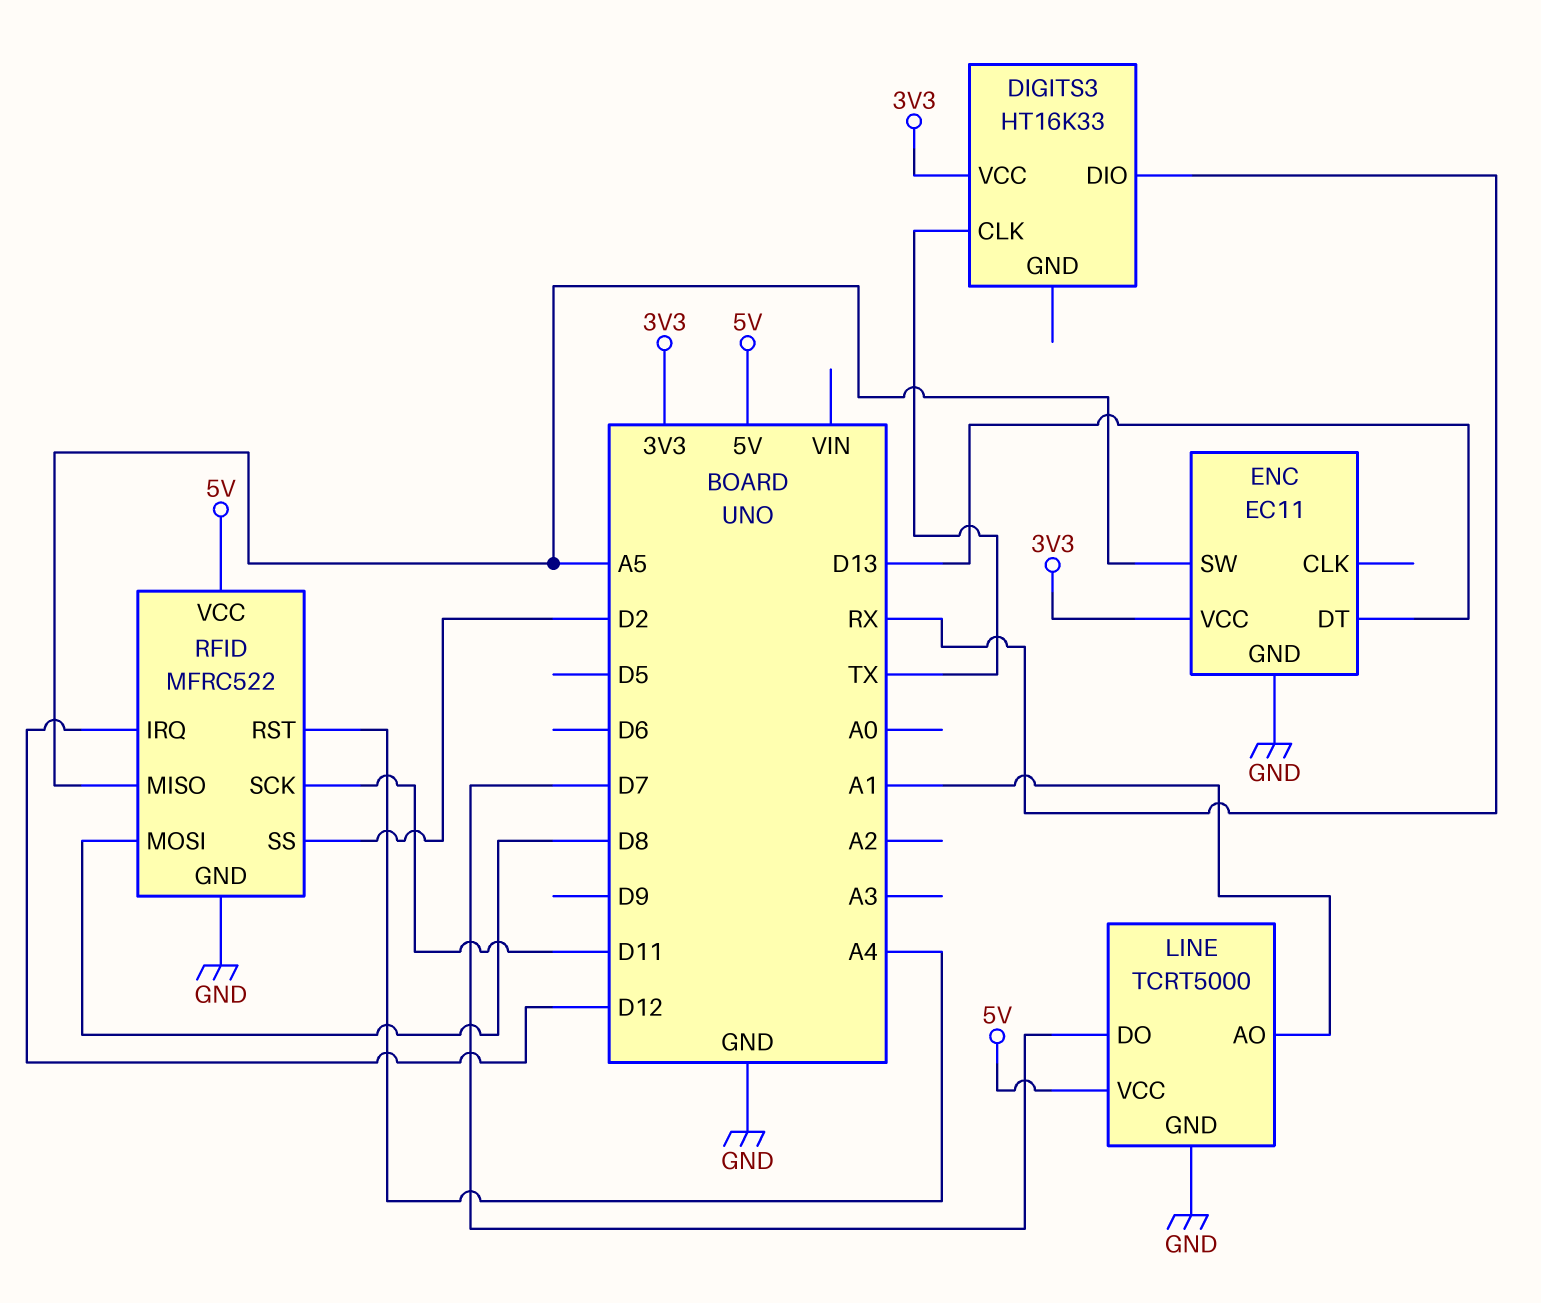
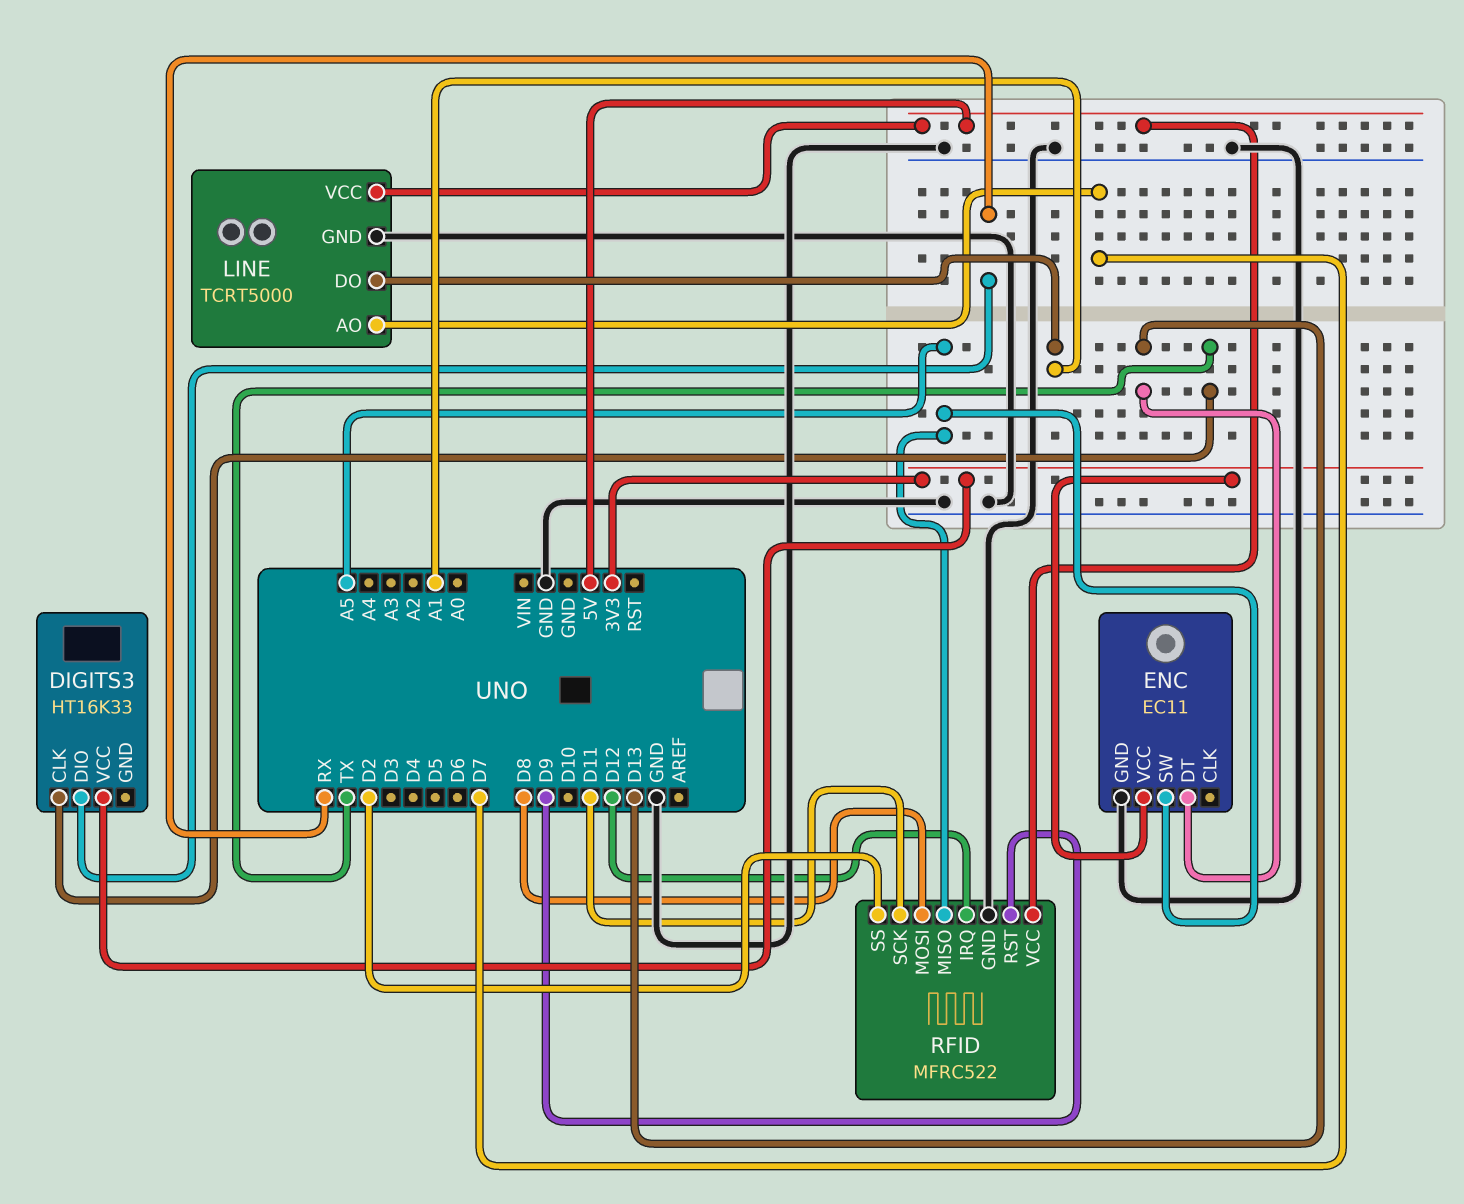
LINE pin AO: A1 -> D7
LINE pin DO: D7 -> A1
RFID pin RST: A4 -> D9

